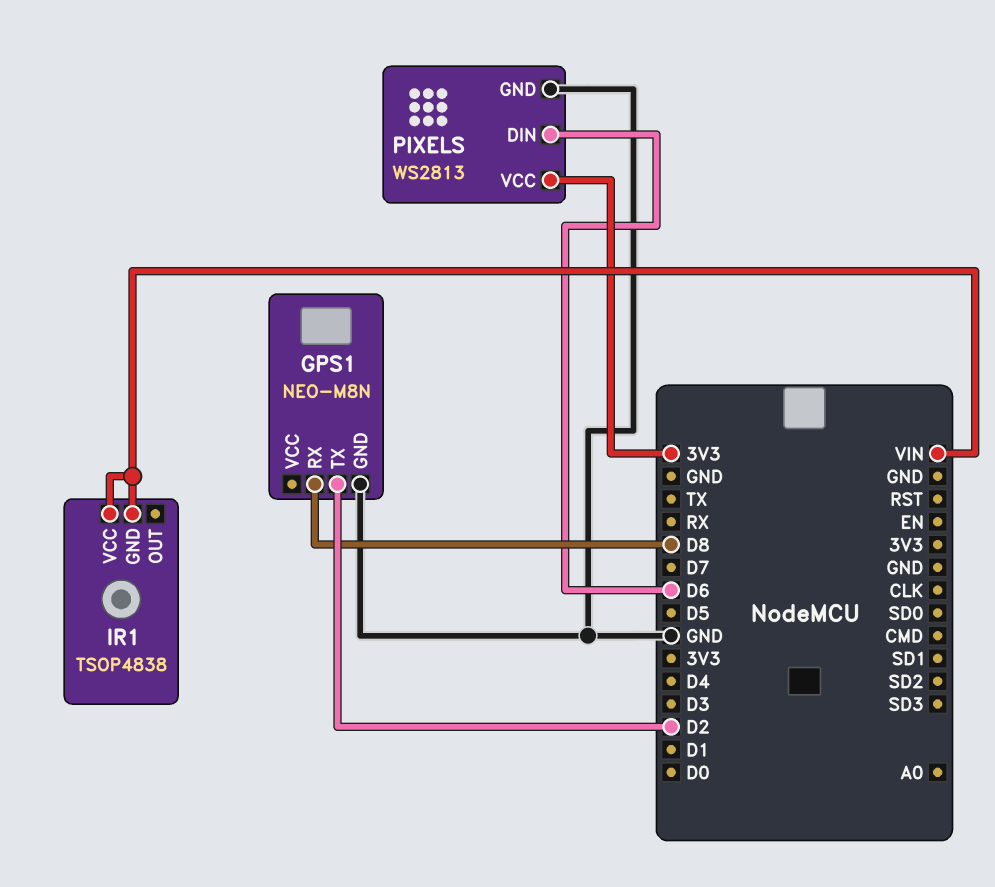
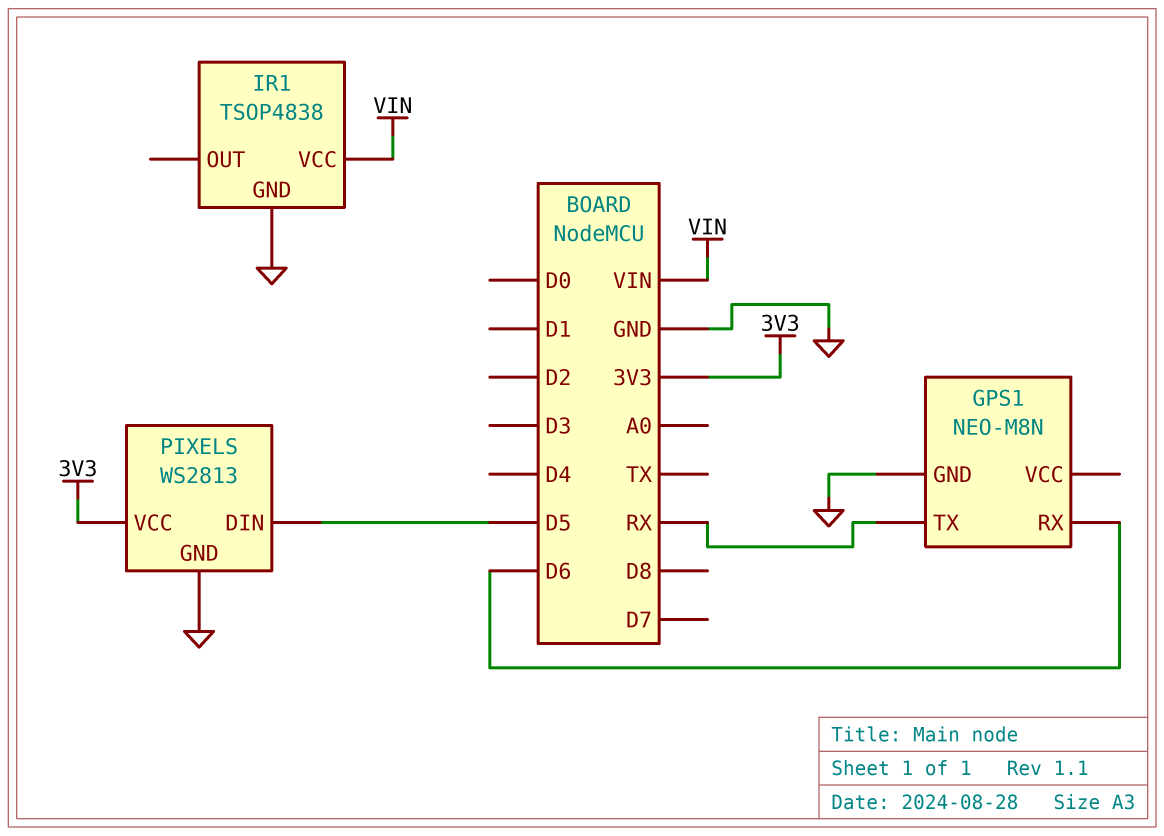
GPS1 pin RX: D8 -> D6
GPS1 pin TX: D2 -> RX
IR1 pin GND: VIN -> GND
PIXELS pin DIN: D6 -> D5

